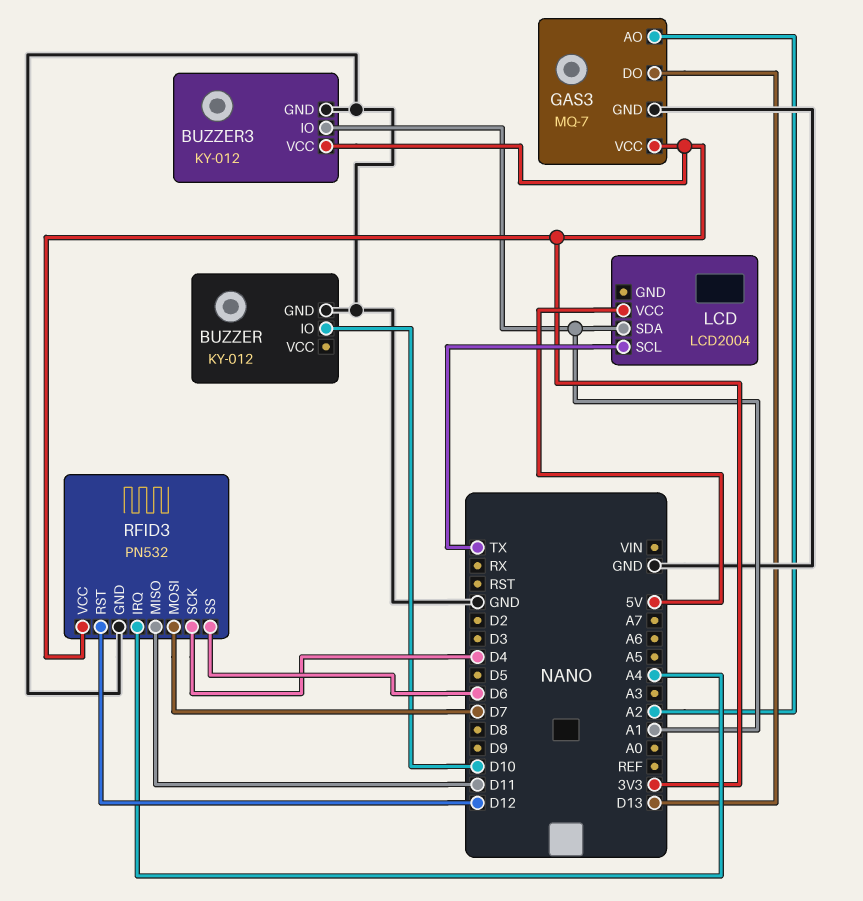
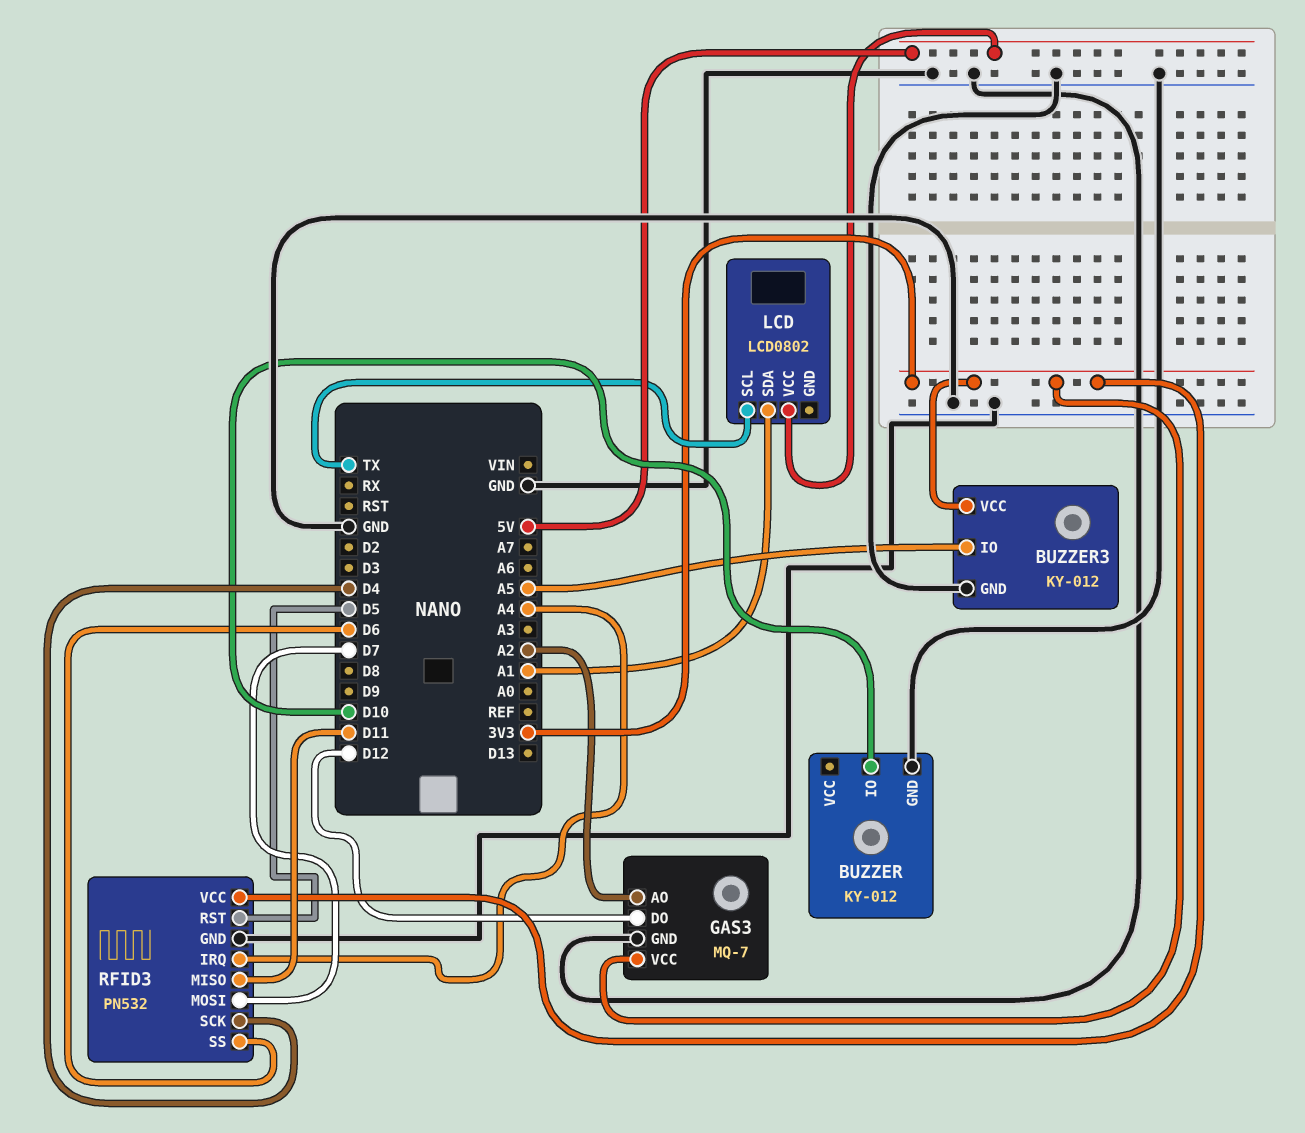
BUZZER3 pin IO: A1 -> A5
GAS3 pin DO: D13 -> D12
LCD: LCD2004 -> LCD0802
RFID3 pin RST: D12 -> D5

